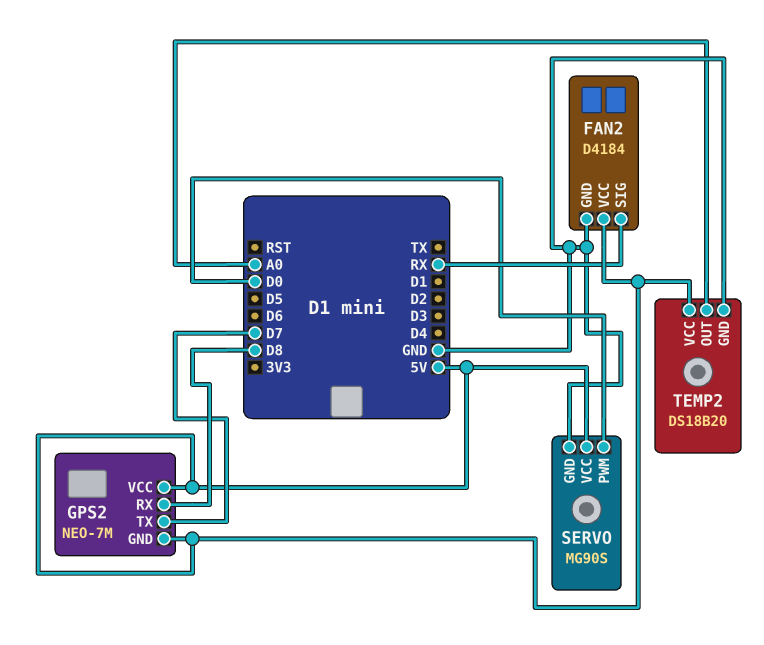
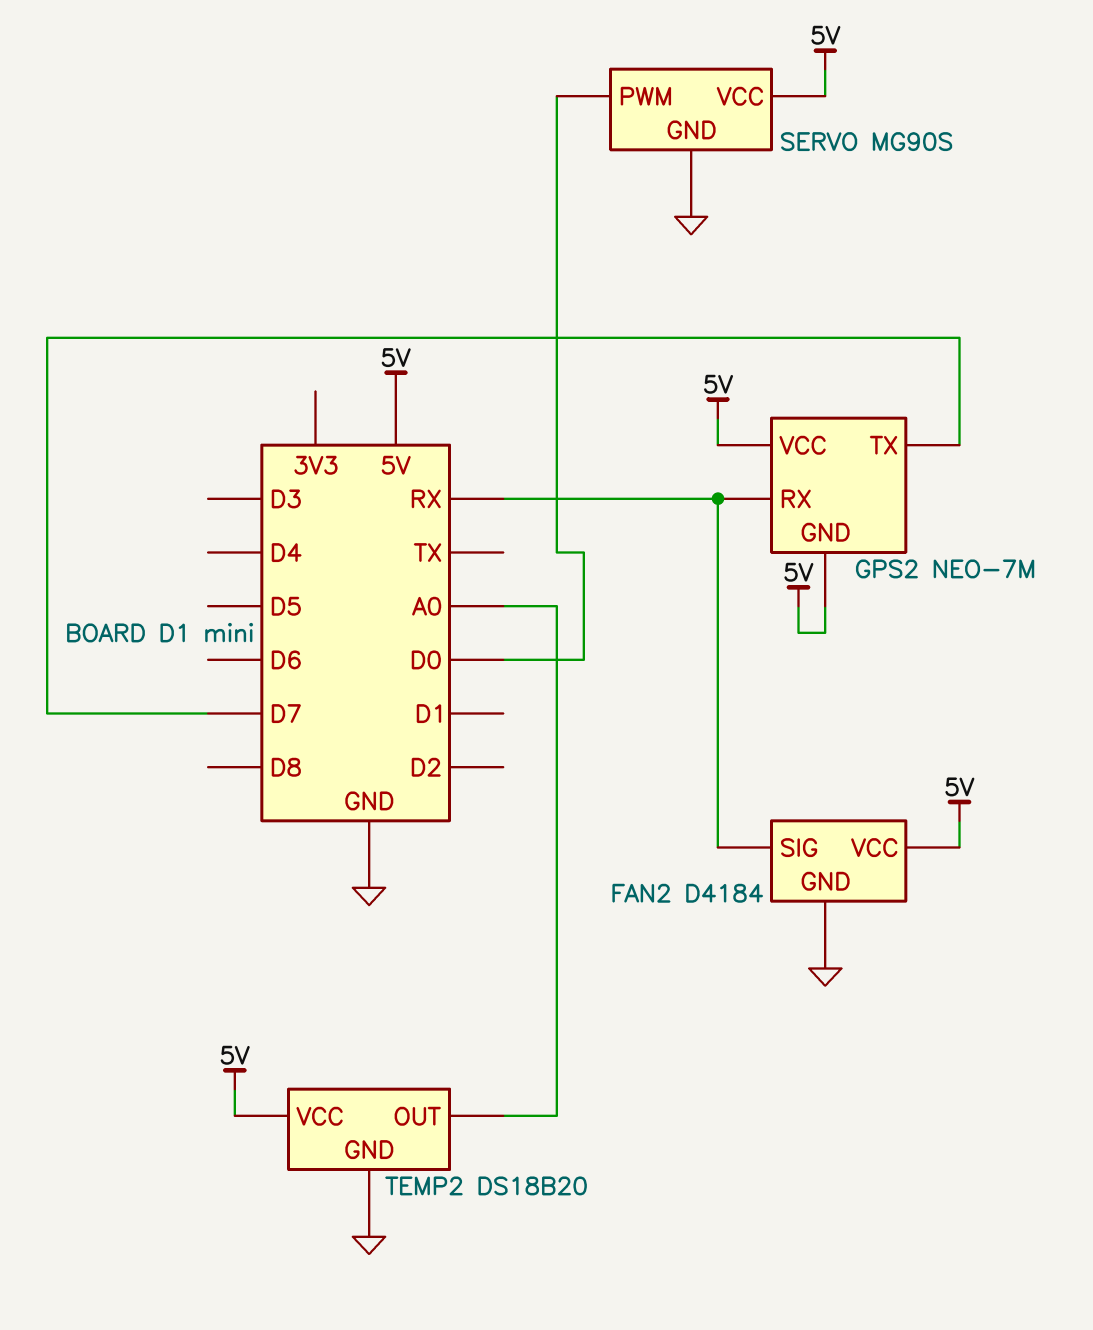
GPS2 pin RX: D8 -> RX

